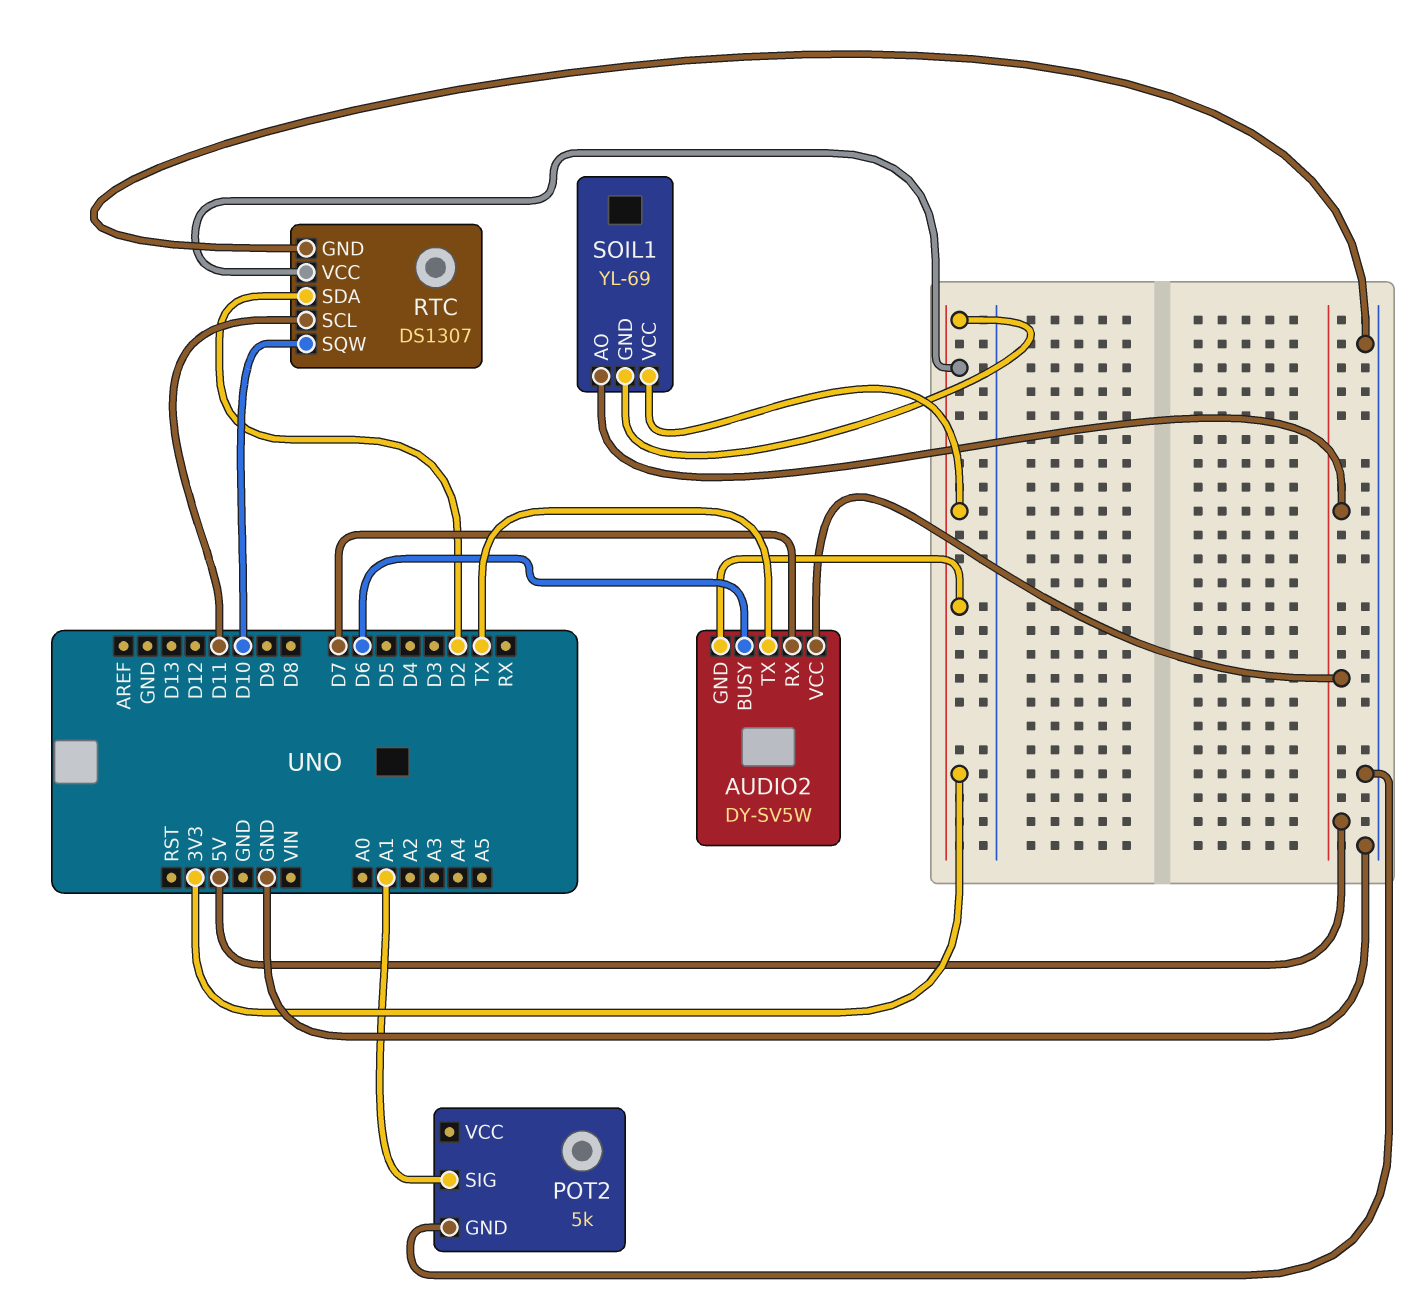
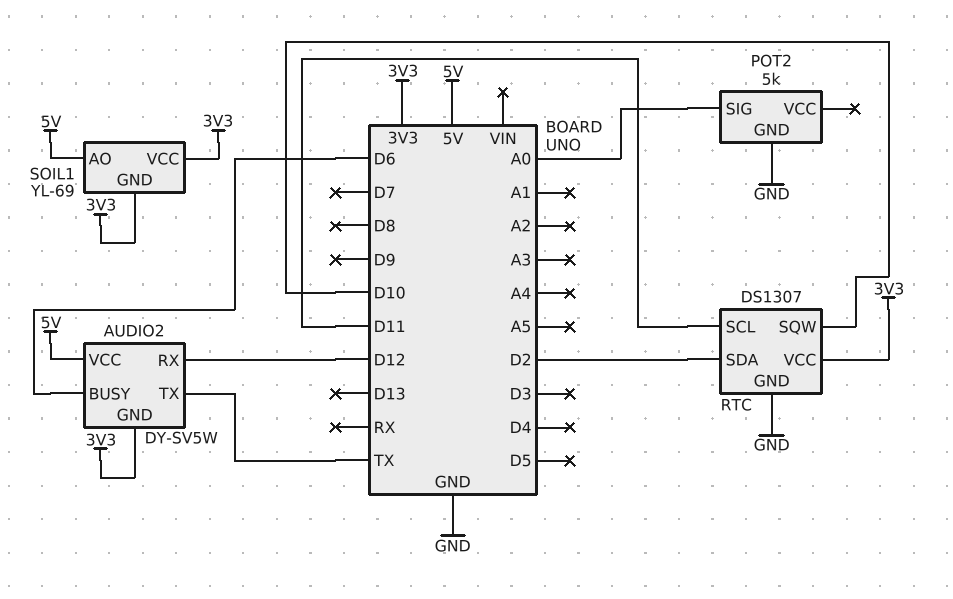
AUDIO2 pin RX: D7 -> D12
POT2 pin SIG: A1 -> A0

